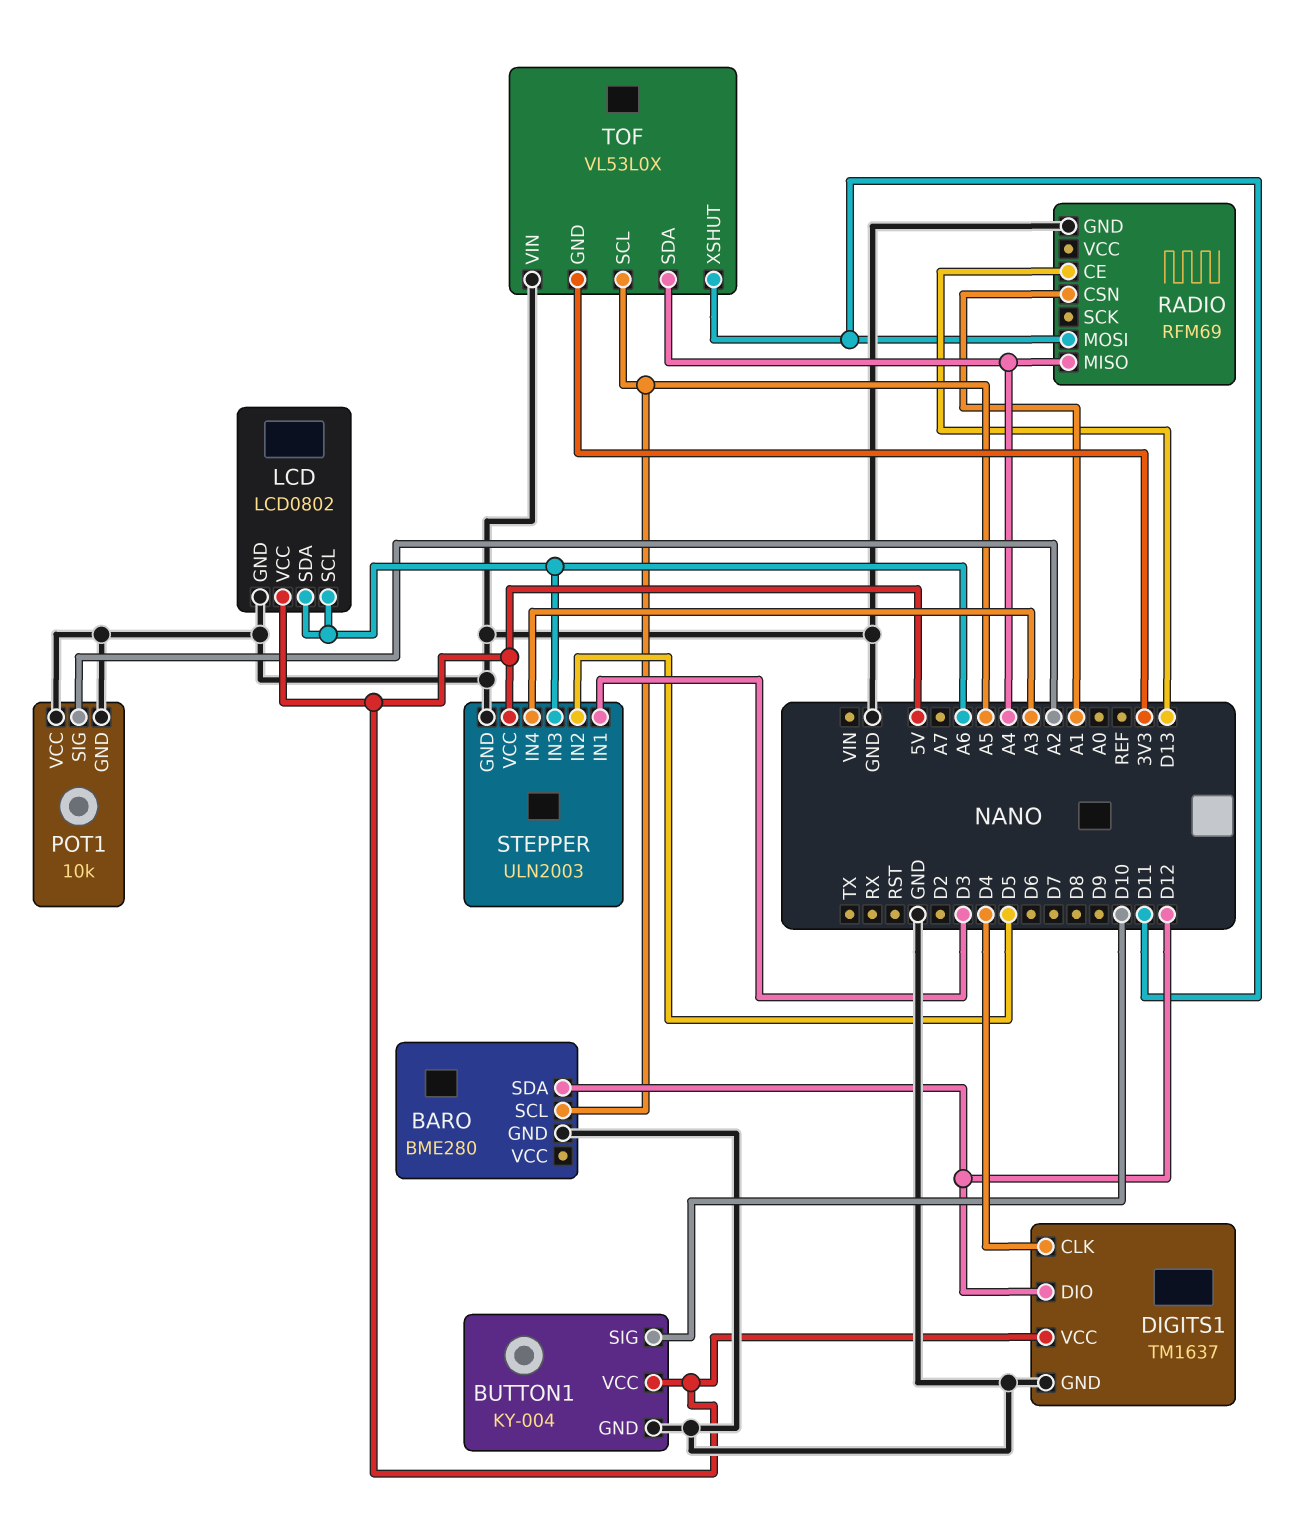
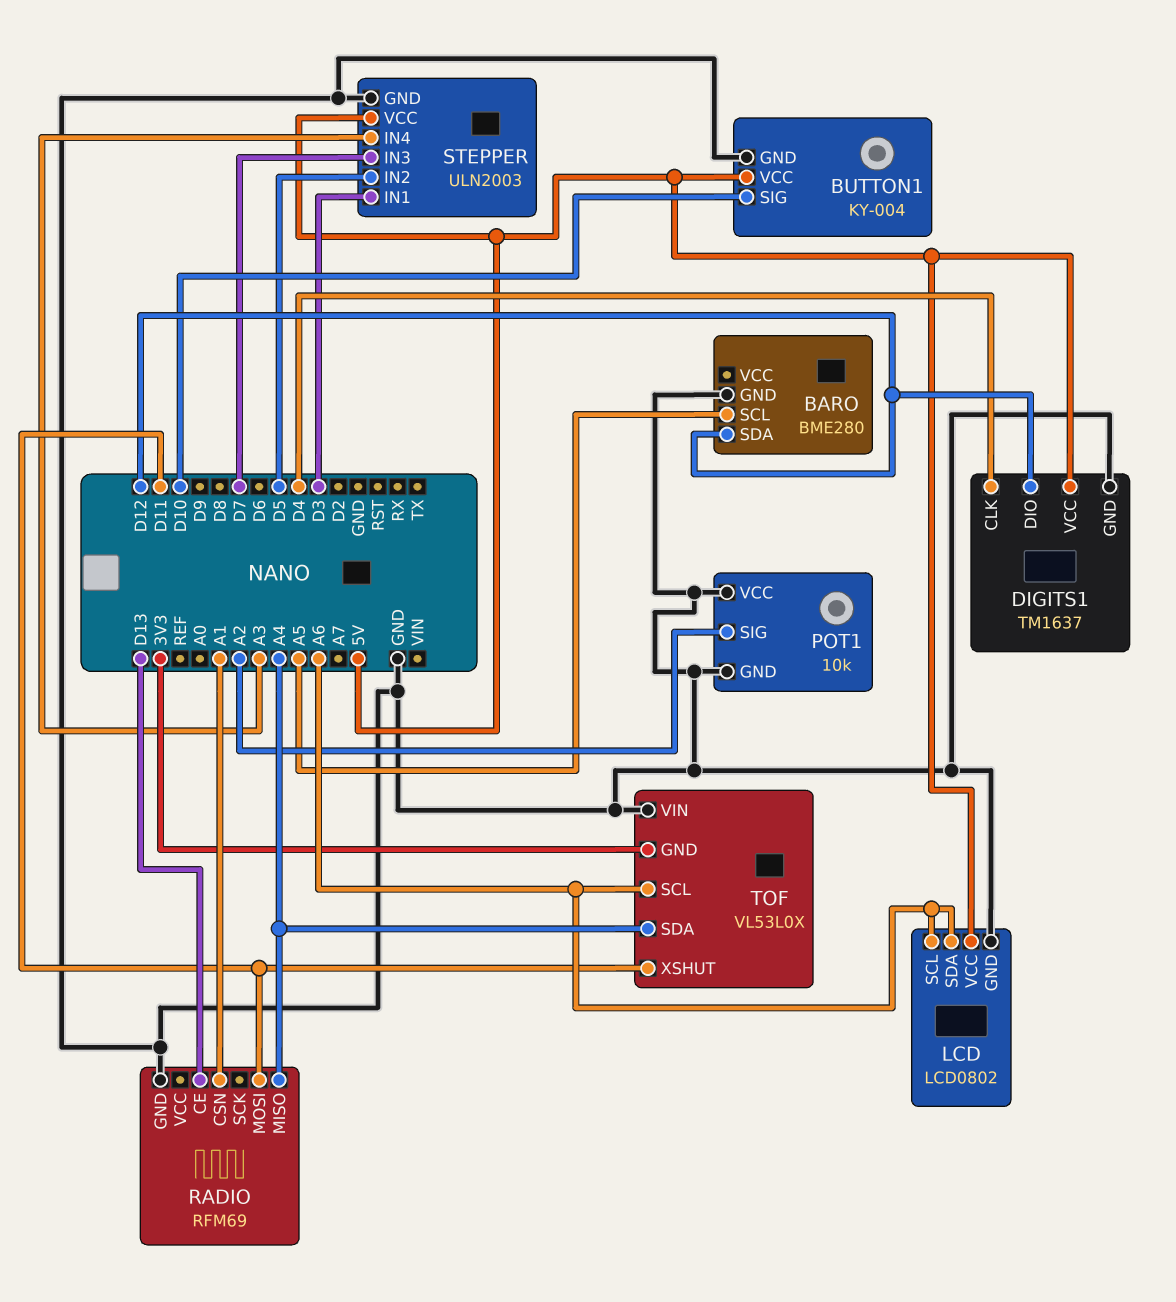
STEPPER pin IN3: A6 -> D7
TOF pin SCL: A5 -> A6

